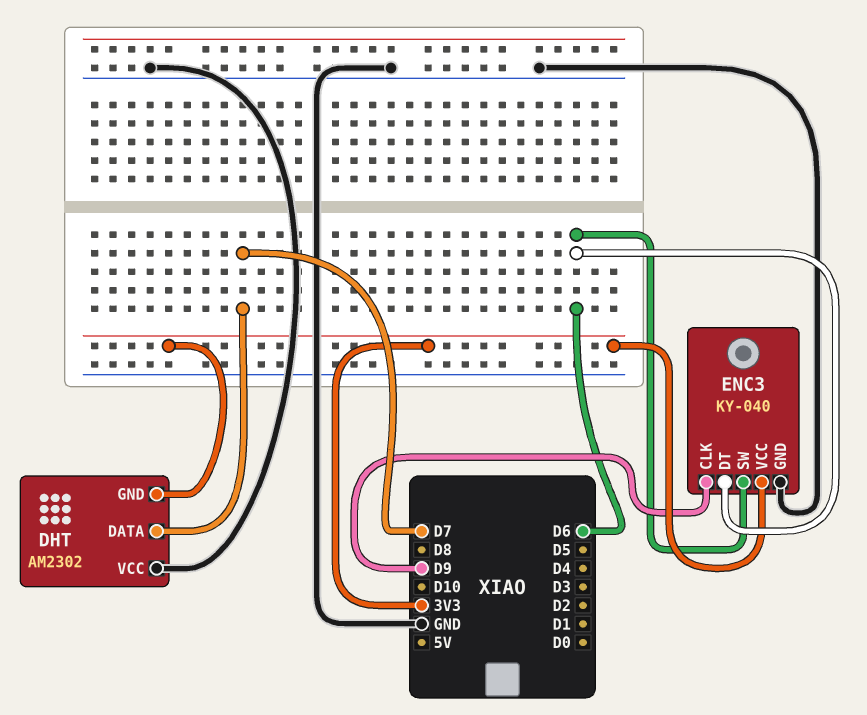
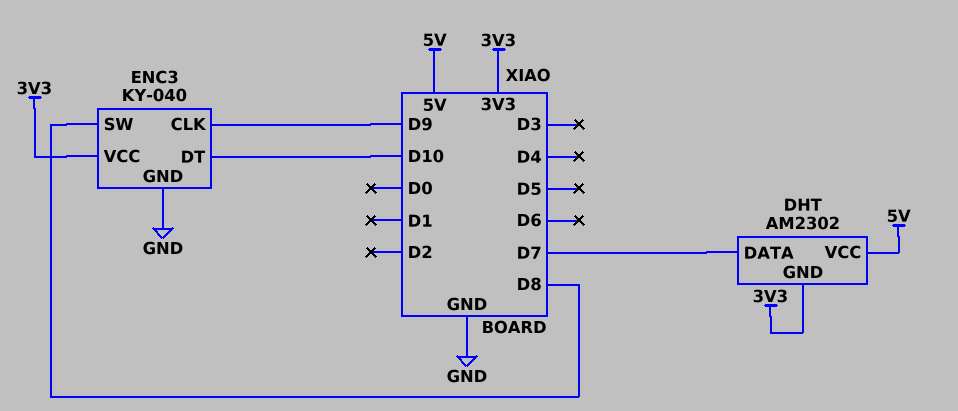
DHT pin VCC: GND -> 5V
ENC3 pin DT: D6 -> D10
ENC3 pin SW: D6 -> D8

